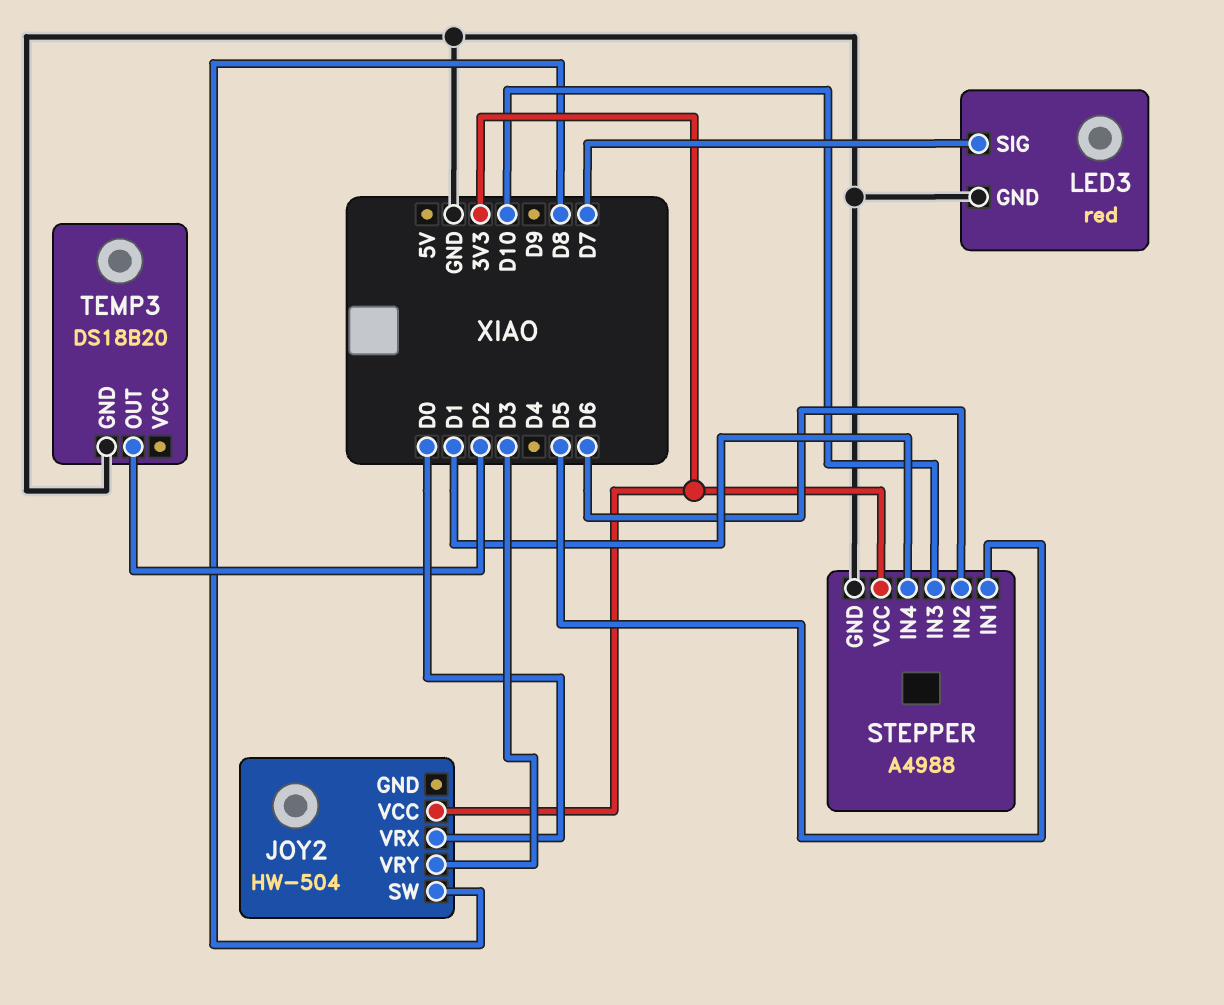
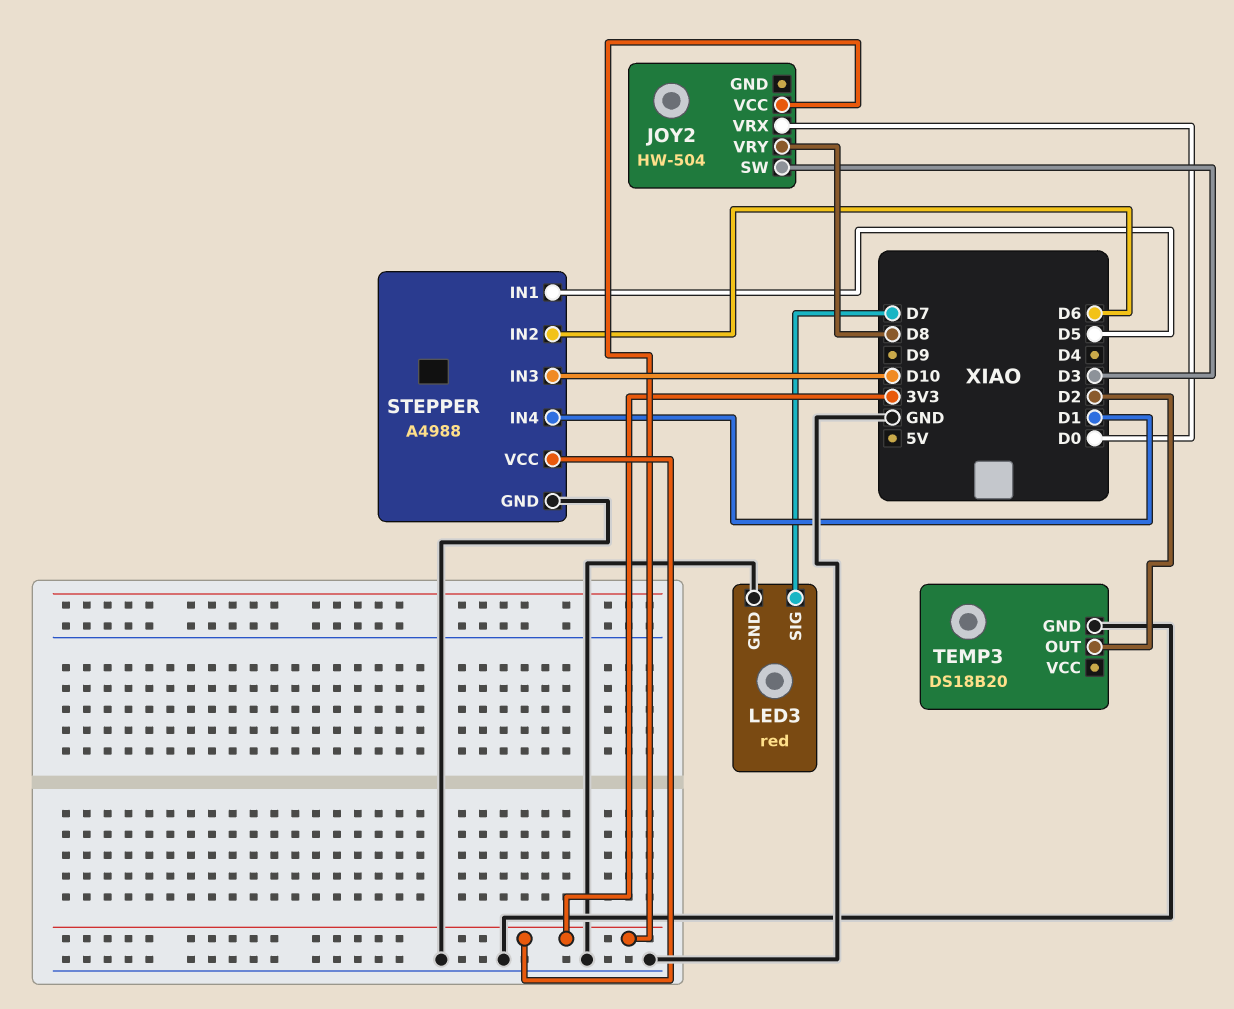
JOY2 pin SW: D8 -> D3
JOY2 pin VRY: D3 -> D8

